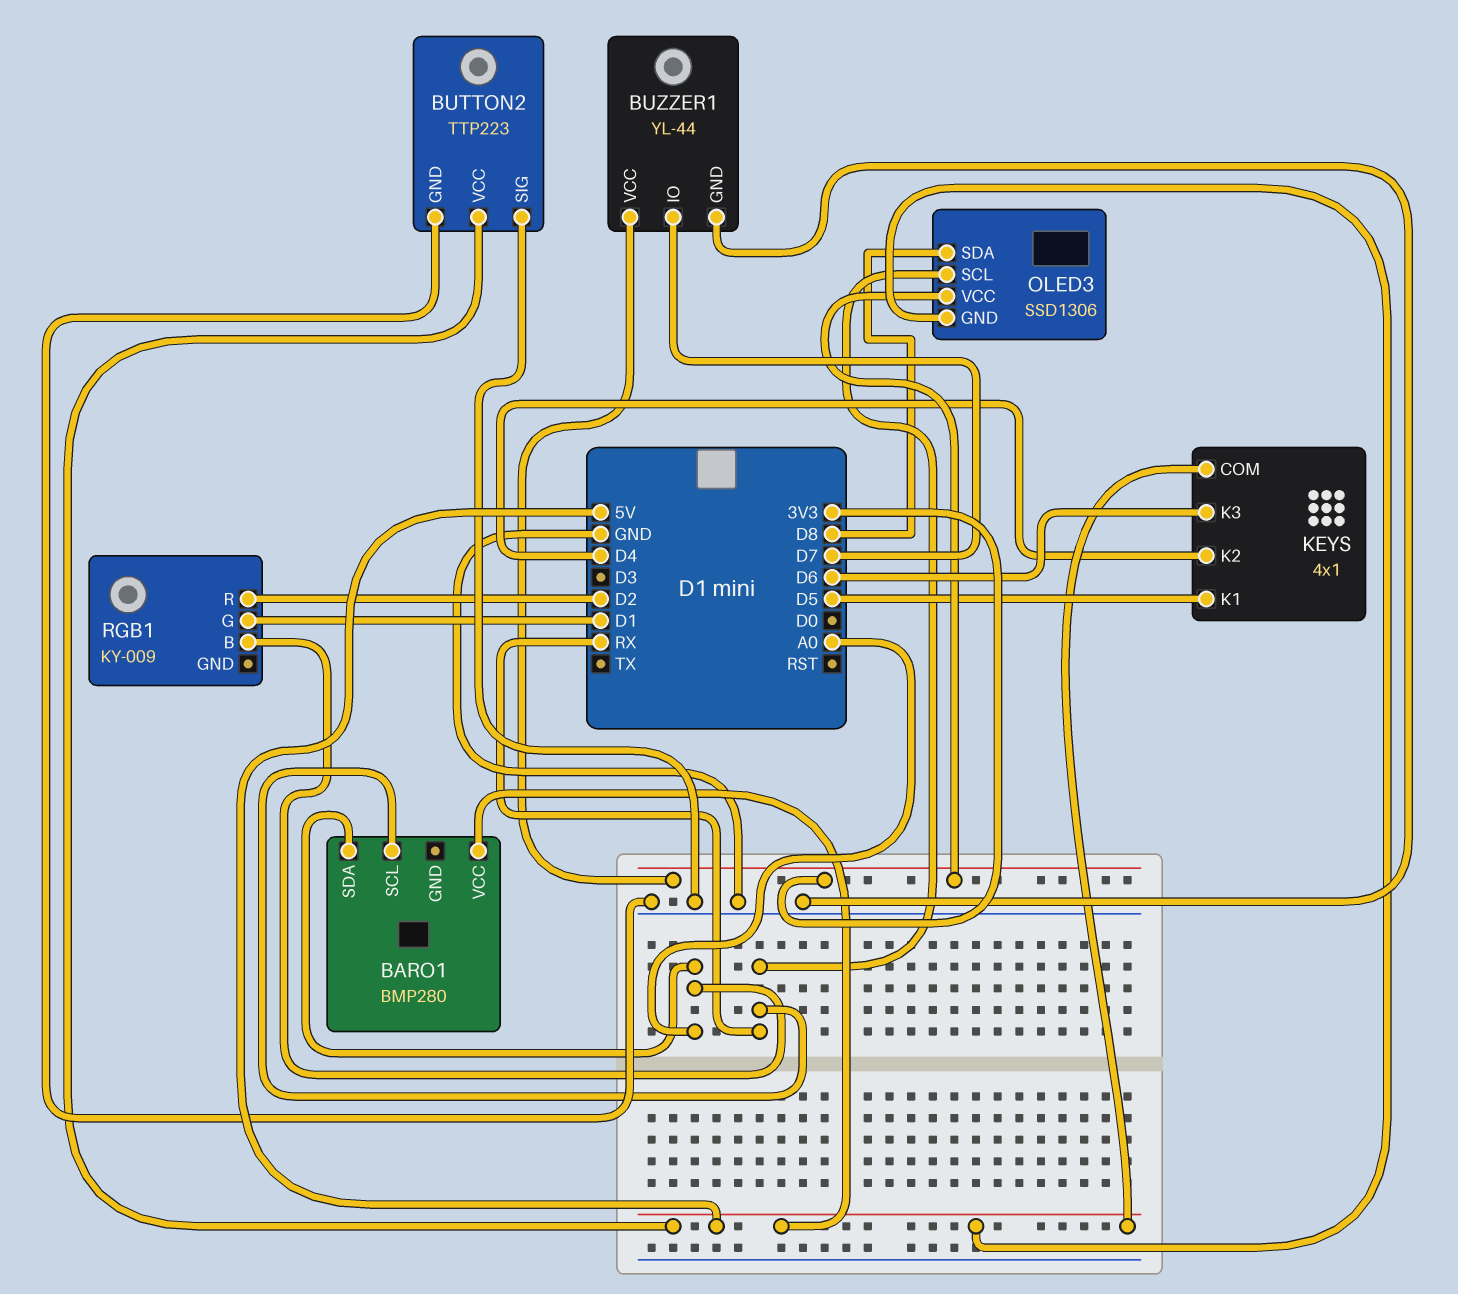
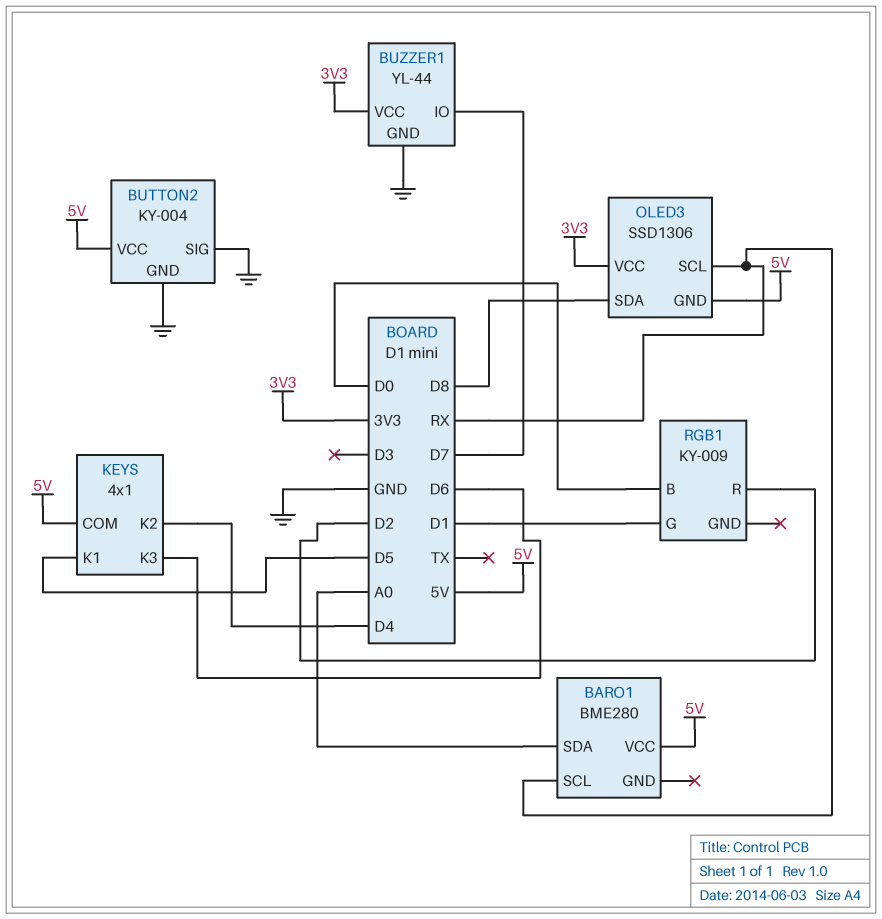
BARO1: BMP280 -> BME280
BUTTON2: TTP223 -> KY-004
RGB1 pin B: A0 -> D0

